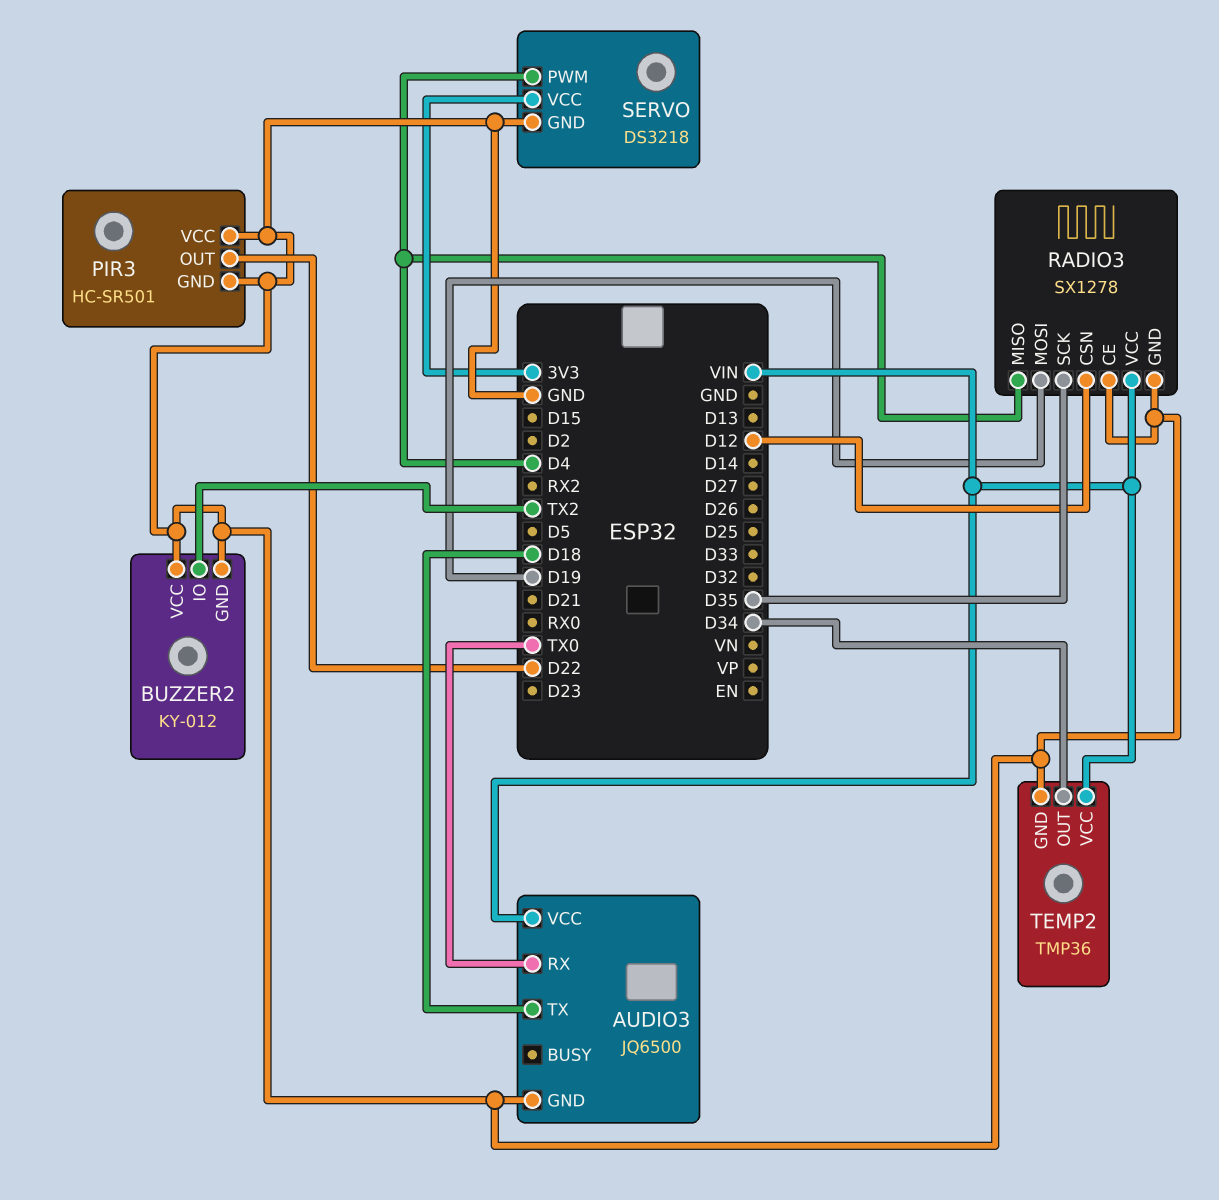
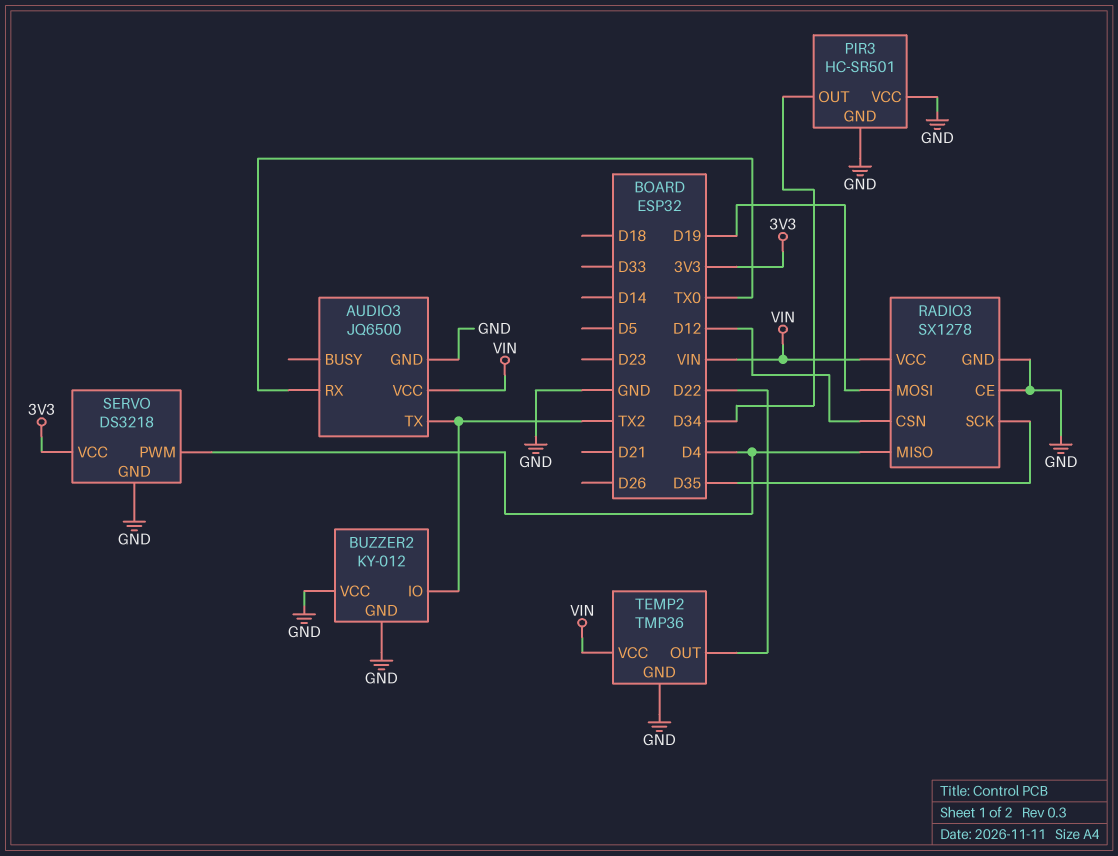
AUDIO3 pin TX: D18 -> TX2
PIR3 pin OUT: D22 -> D34
TEMP2 pin OUT: D34 -> D22

